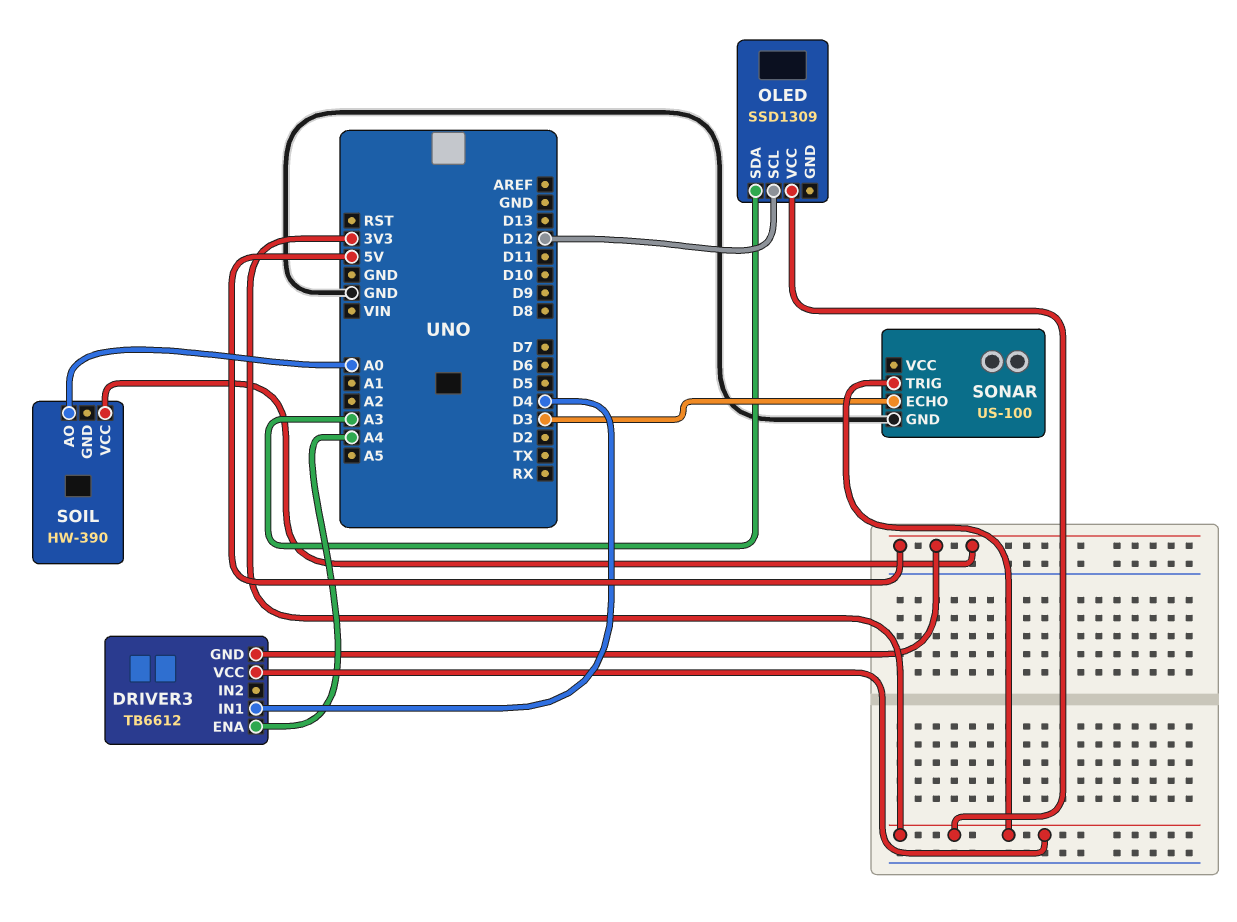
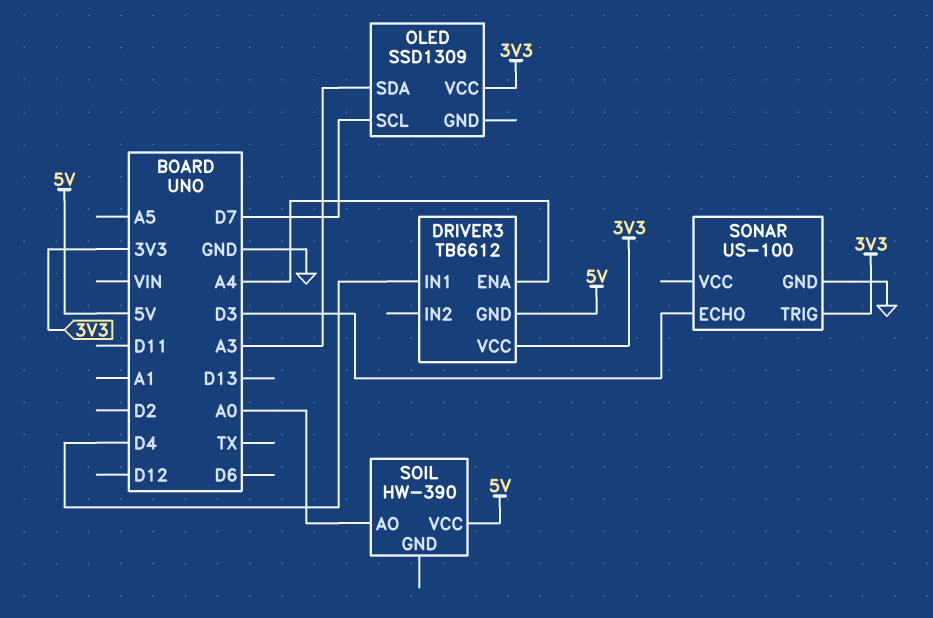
OLED pin SCL: D12 -> D7

